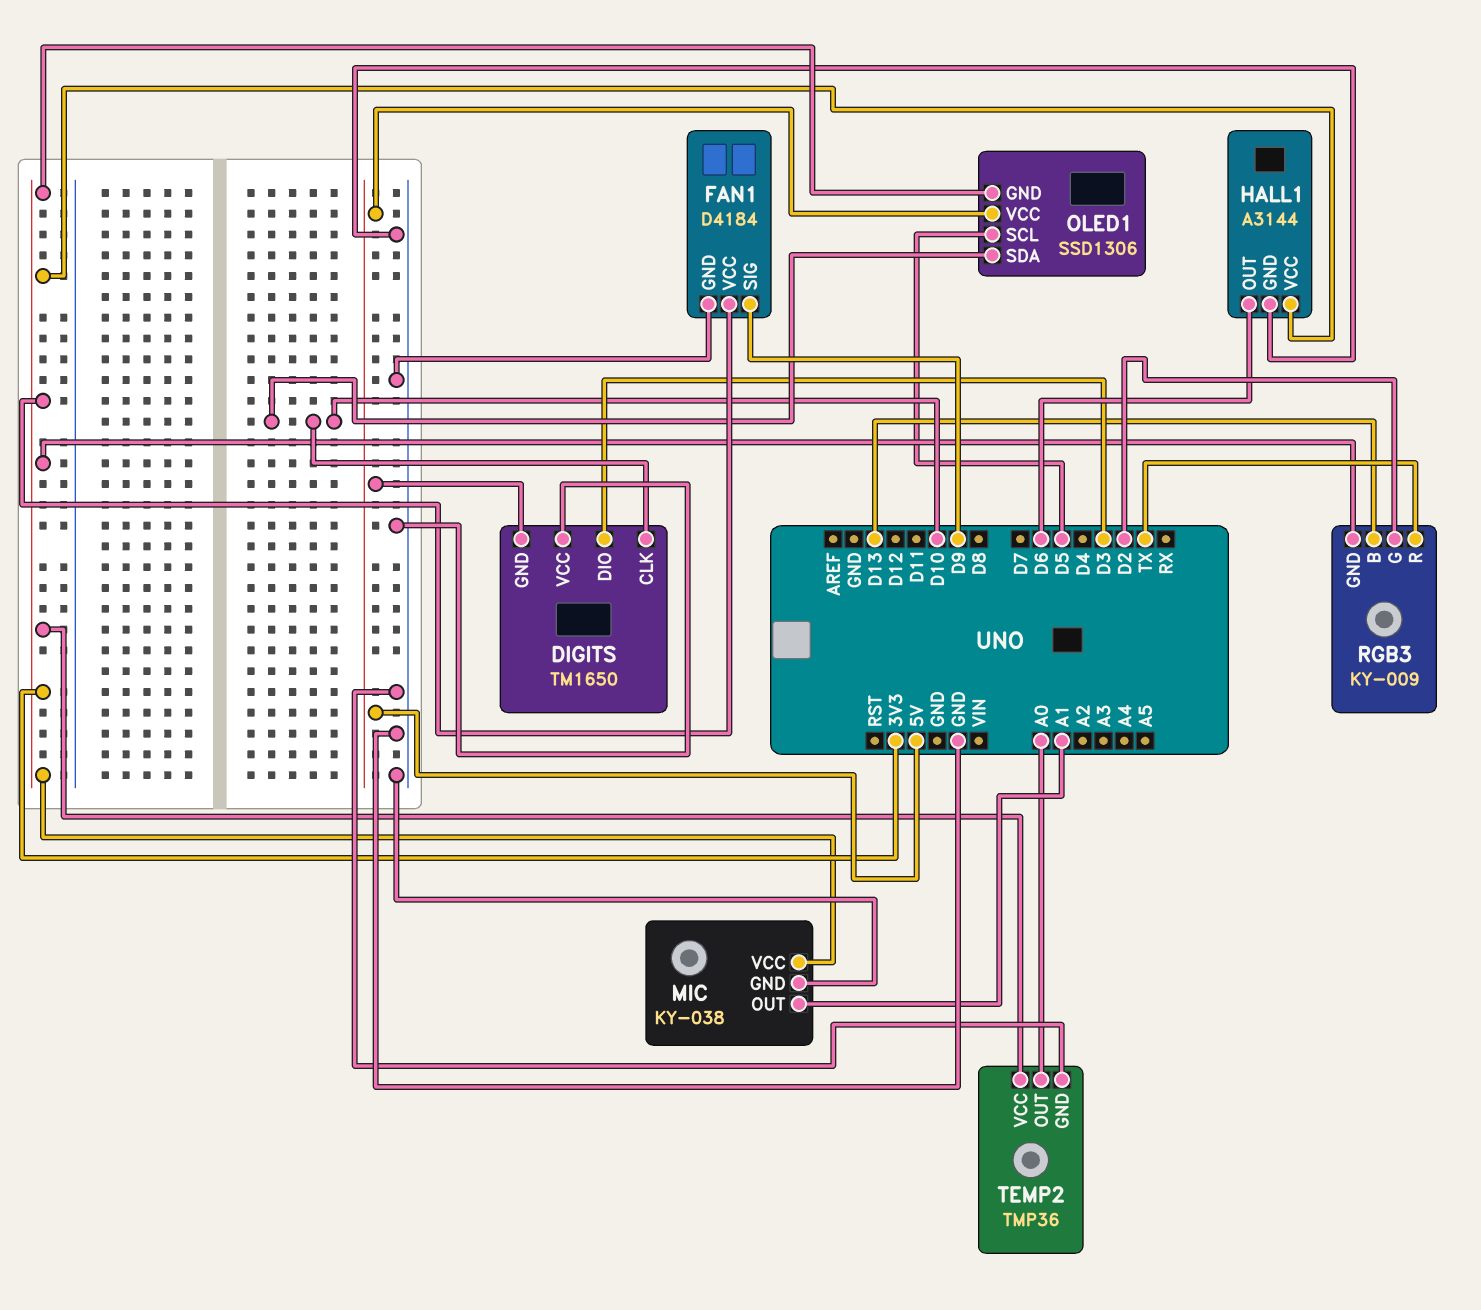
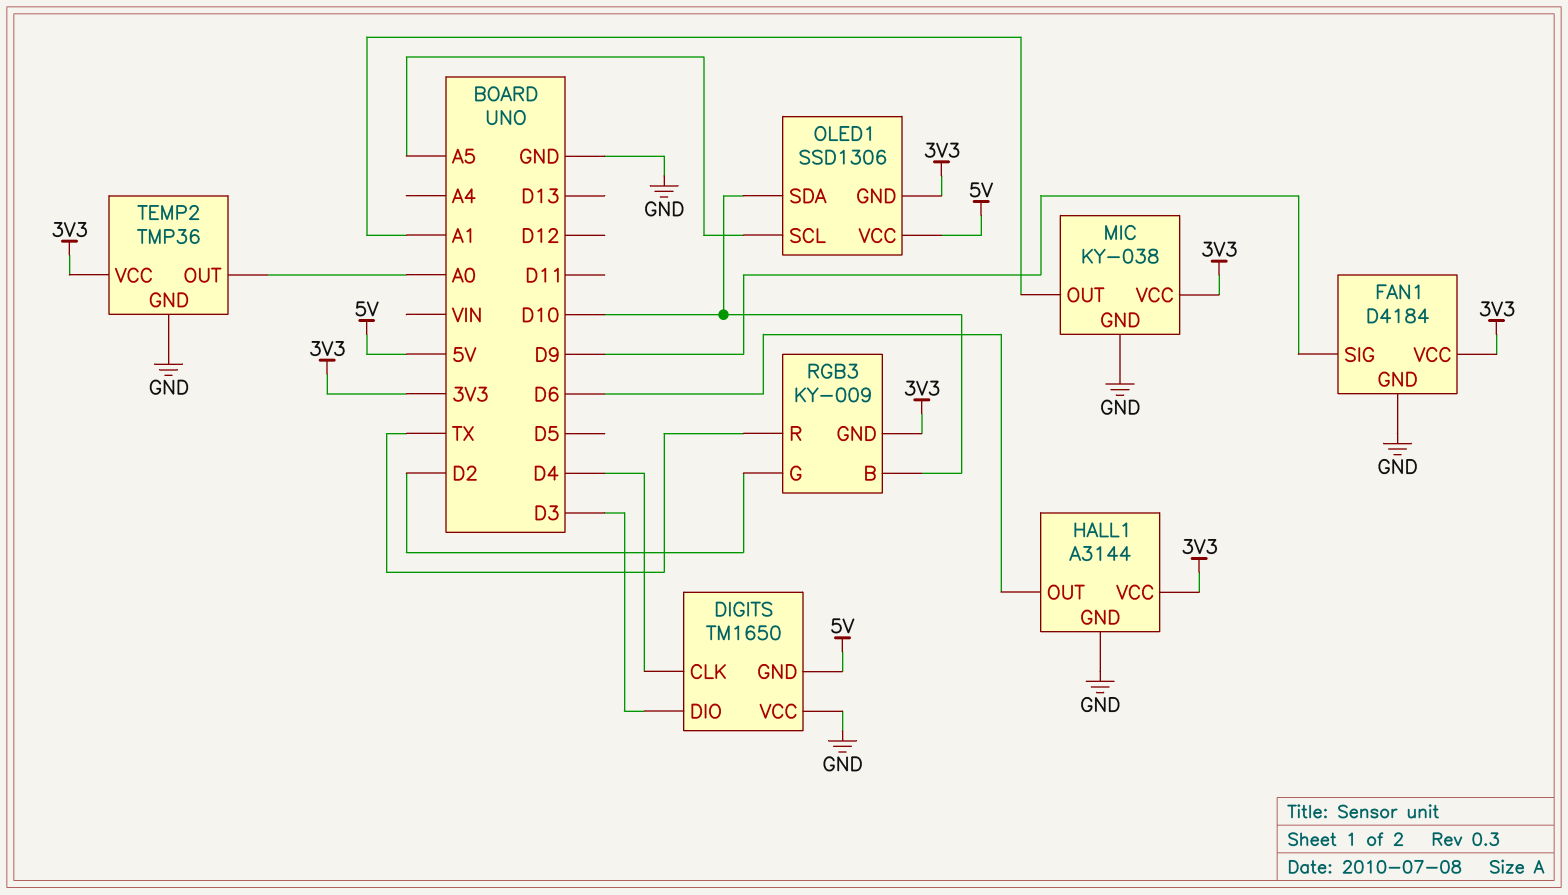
DIGITS pin CLK: D10 -> D4
OLED1 pin SCL: D5 -> A5
RGB3 pin B: D13 -> D10

